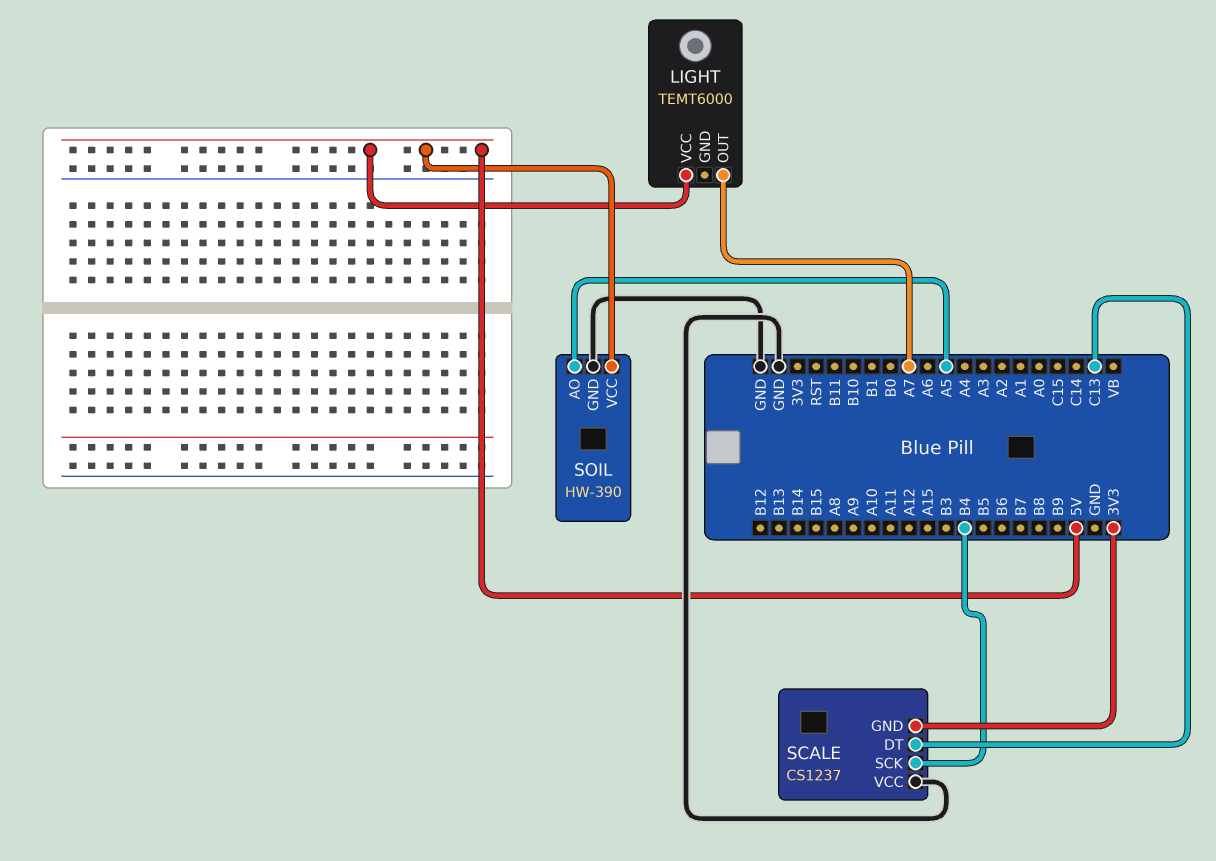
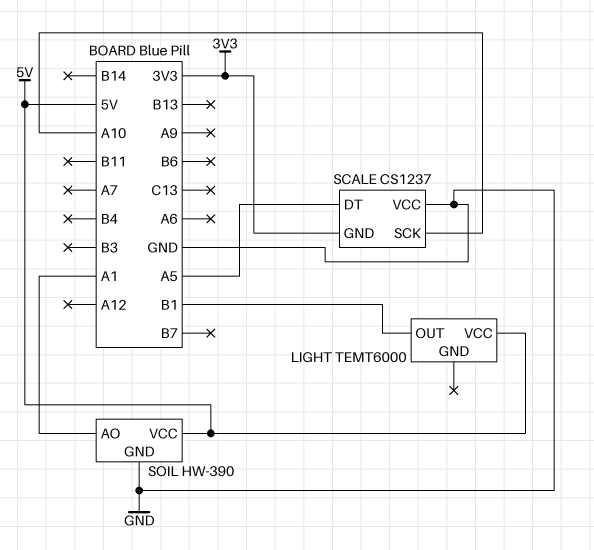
LIGHT pin OUT: A7 -> B1
SCALE pin DT: C13 -> A5
SCALE pin SCK: B4 -> A10
SOIL pin AO: A5 -> A1

